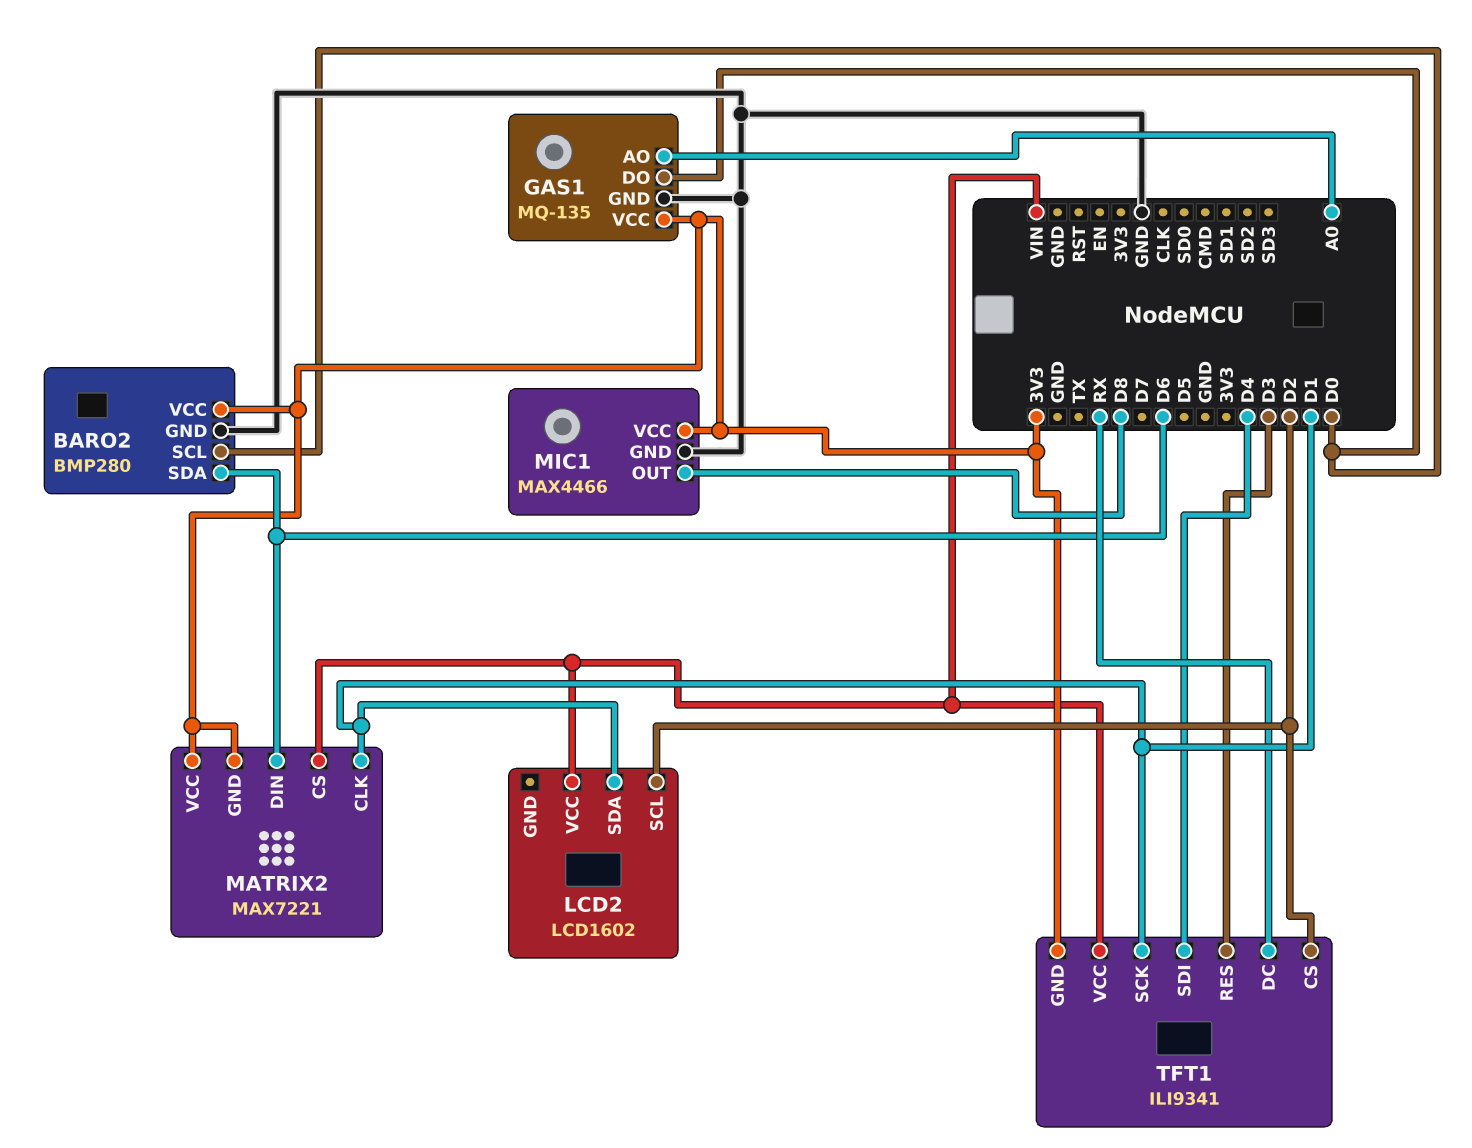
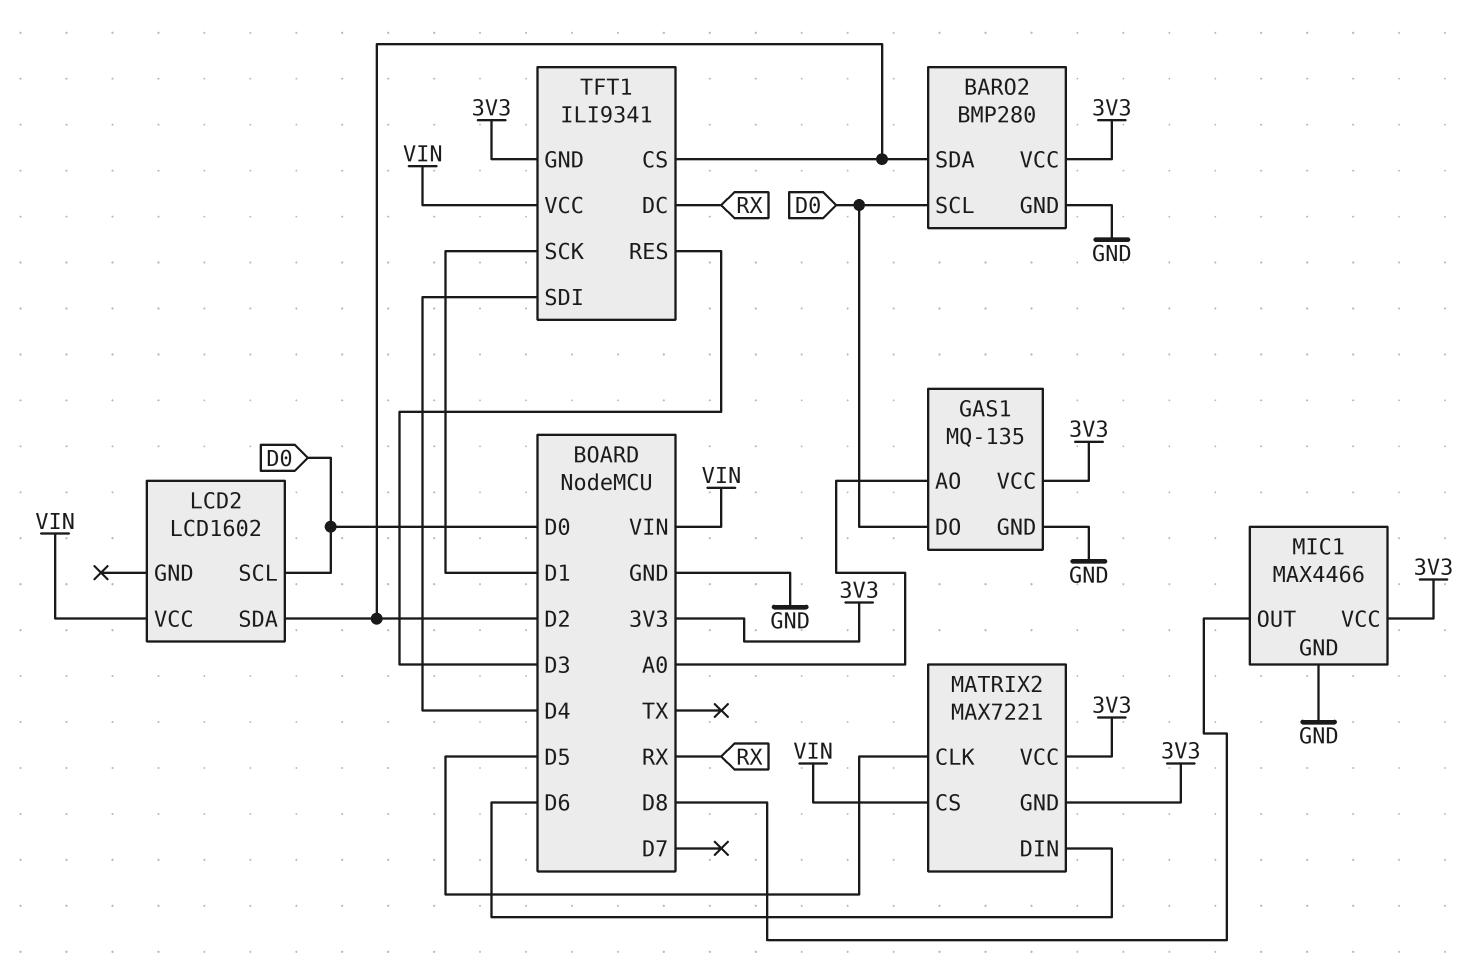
BARO2 pin SDA: D6 -> D2
LCD2 pin SCL: D2 -> D0
LCD2 pin SDA: D1 -> D2
MATRIX2 pin CLK: D1 -> D5

